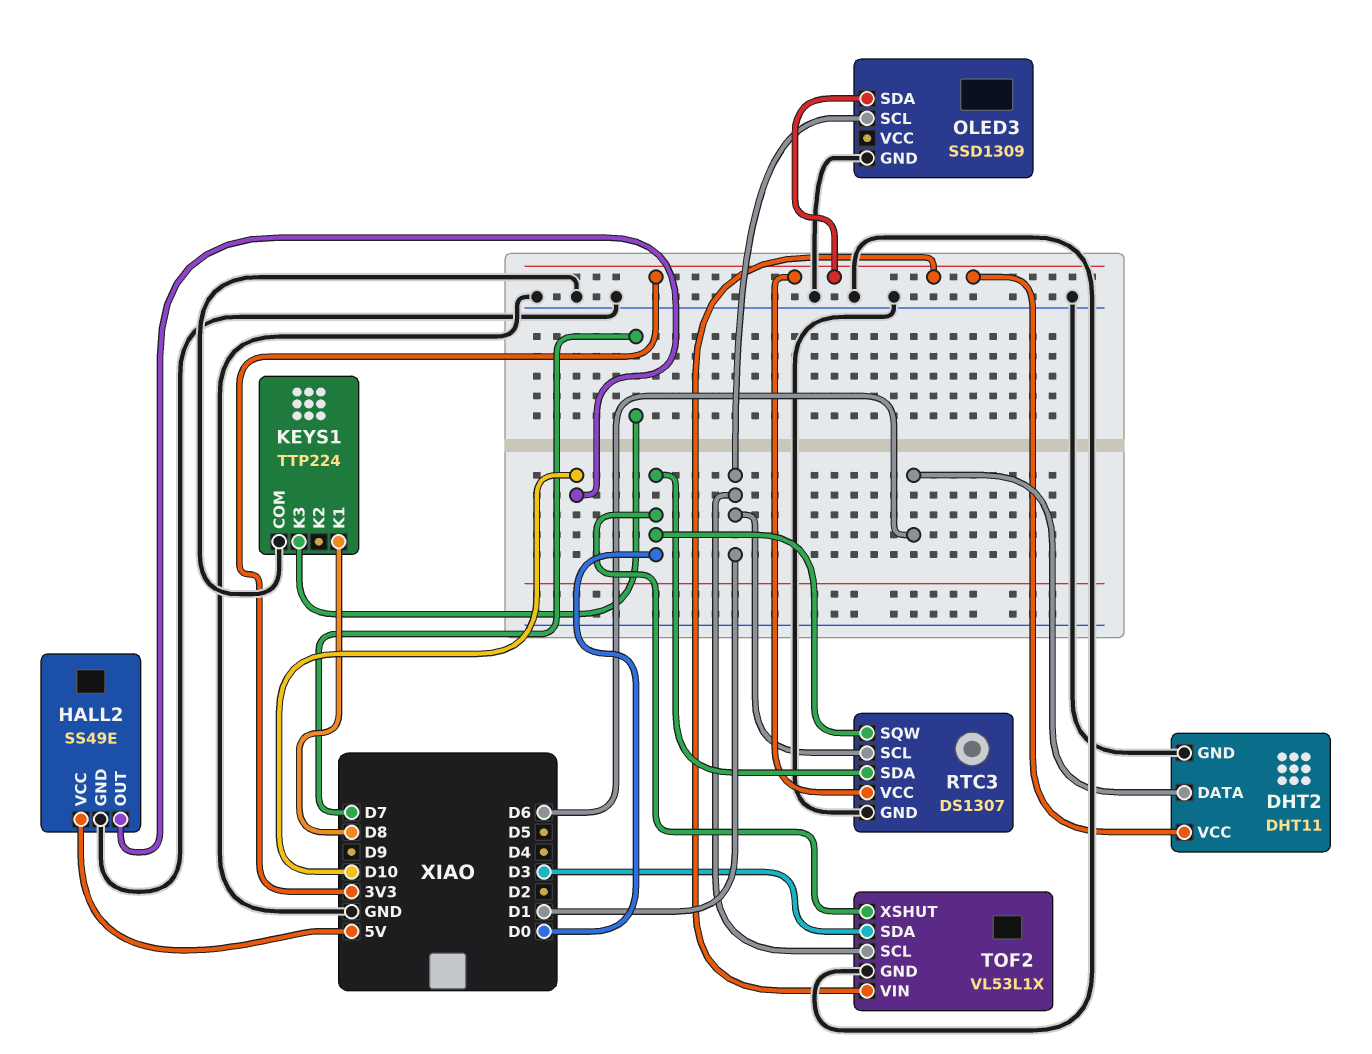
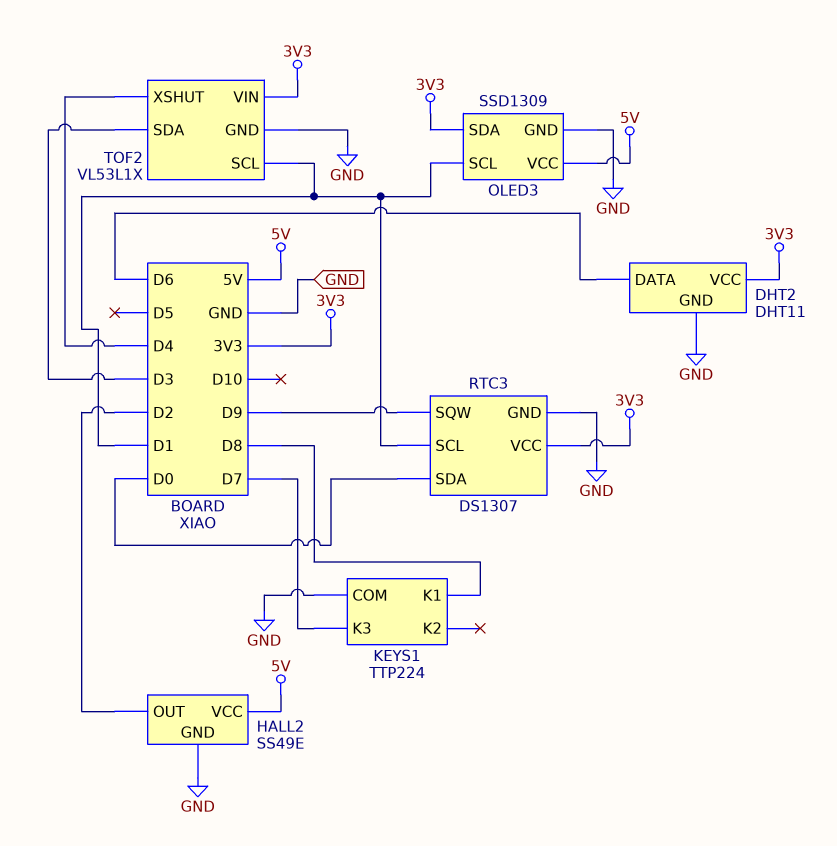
HALL2 pin OUT: D10 -> D2
OLED3 pin VCC: none -> 5V
RTC3 pin SQW: D0 -> D9
TOF2 pin XSHUT: D0 -> D4

